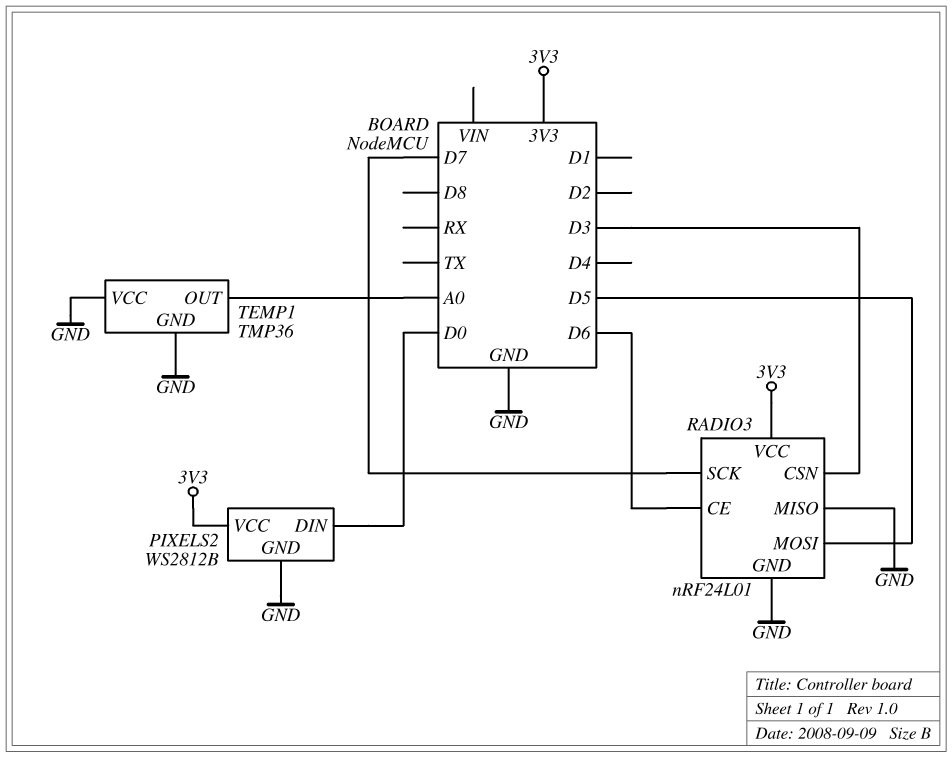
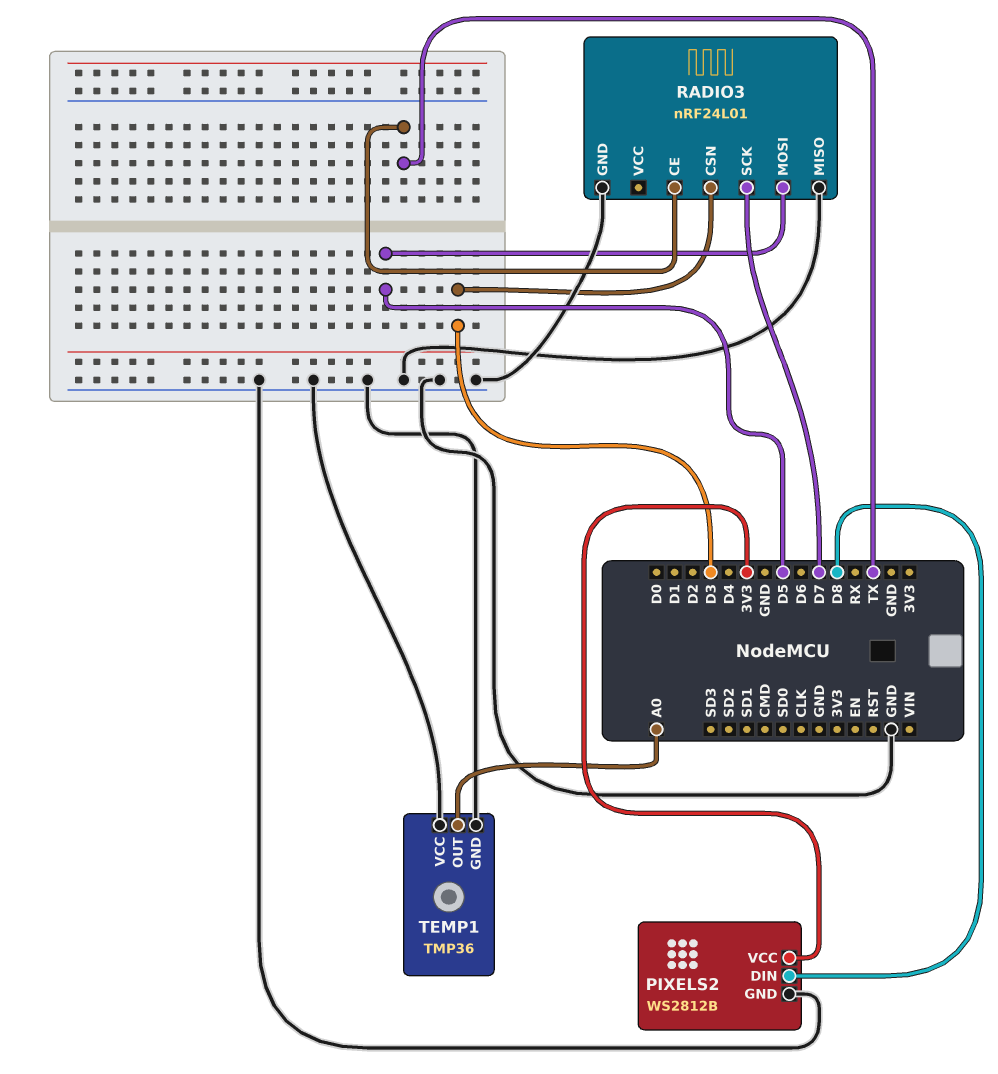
PIXELS2 pin DIN: D0 -> D8
RADIO3 pin CE: D6 -> TX
RADIO3 pin VCC: 3V3 -> none

